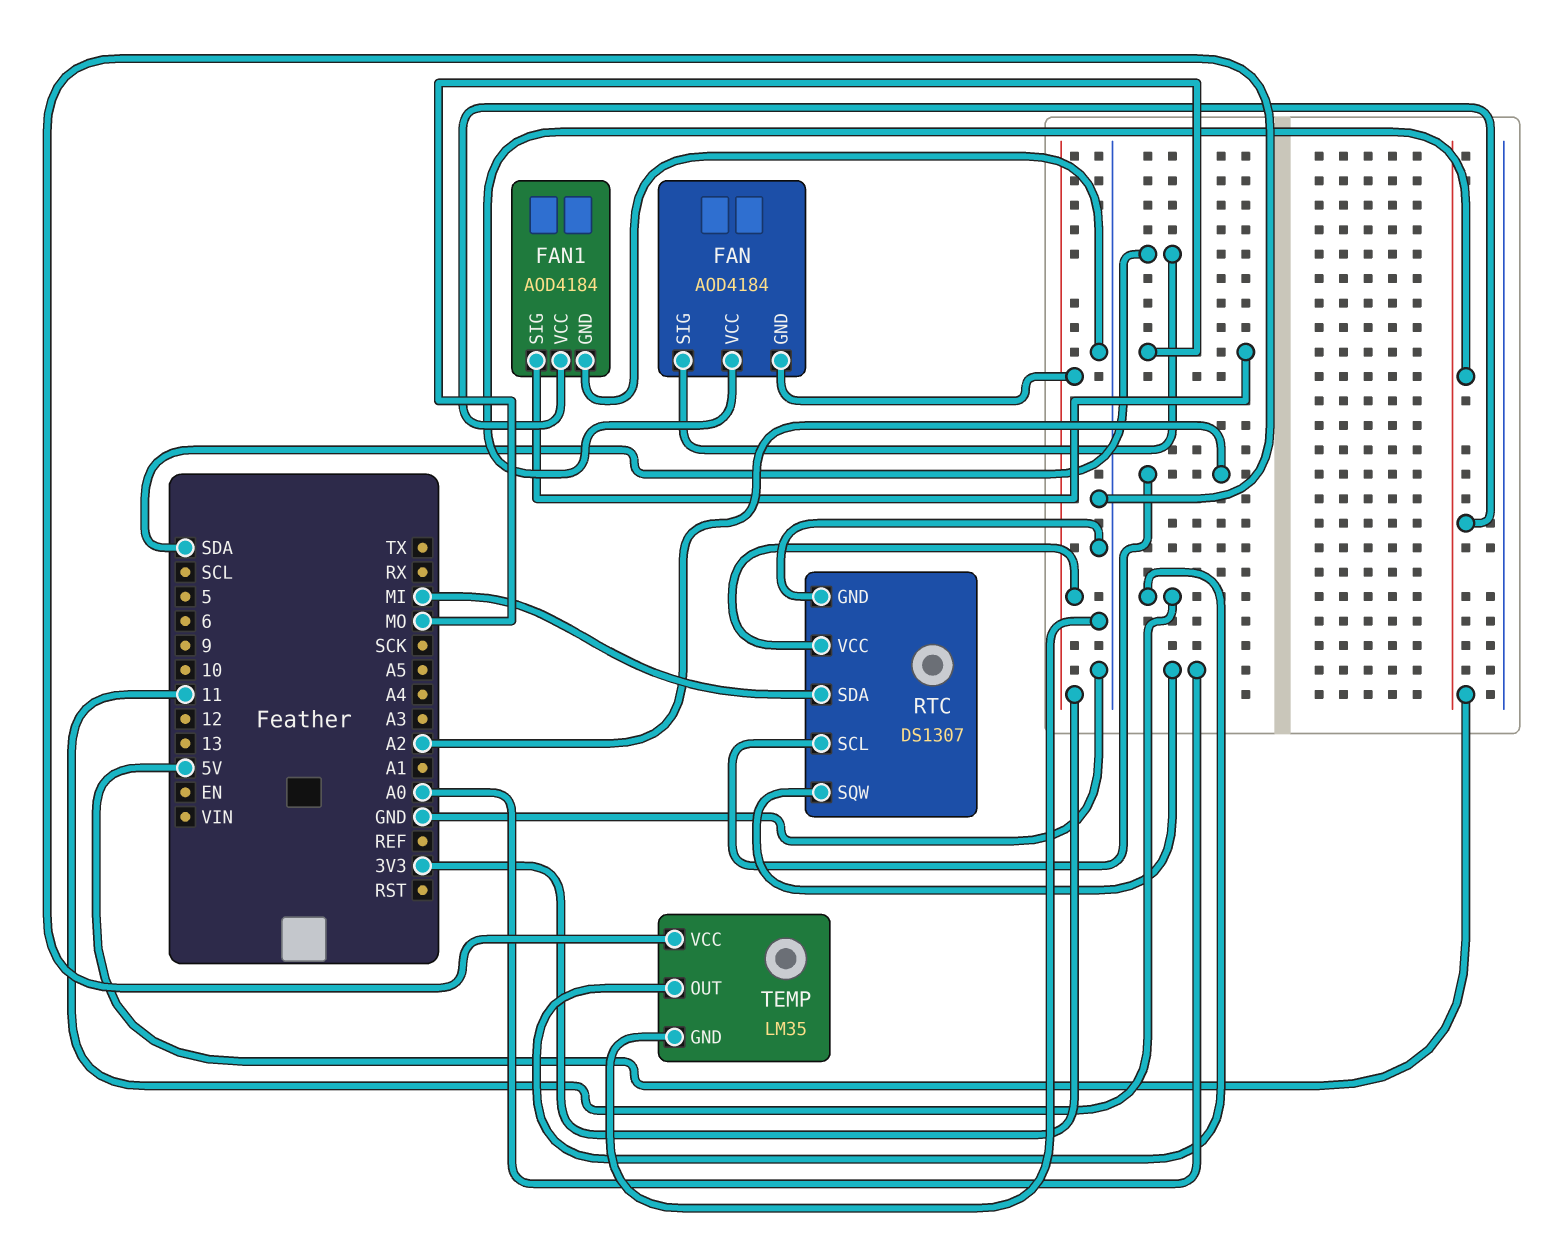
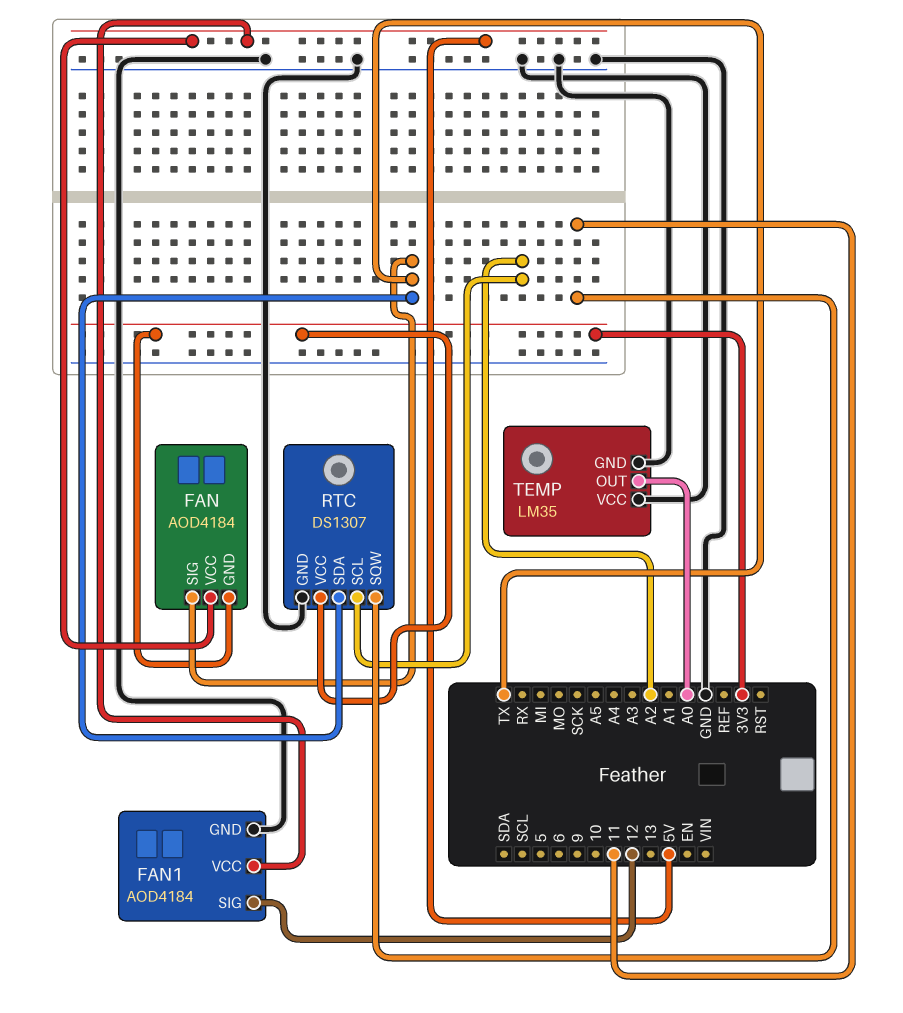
FAN pin SIG: SDA -> TX
FAN1 pin SIG: MO -> 12
RTC pin SDA: MI -> TX
RTC pin SQW: A0 -> 11
TEMP pin OUT: 11 -> A0

